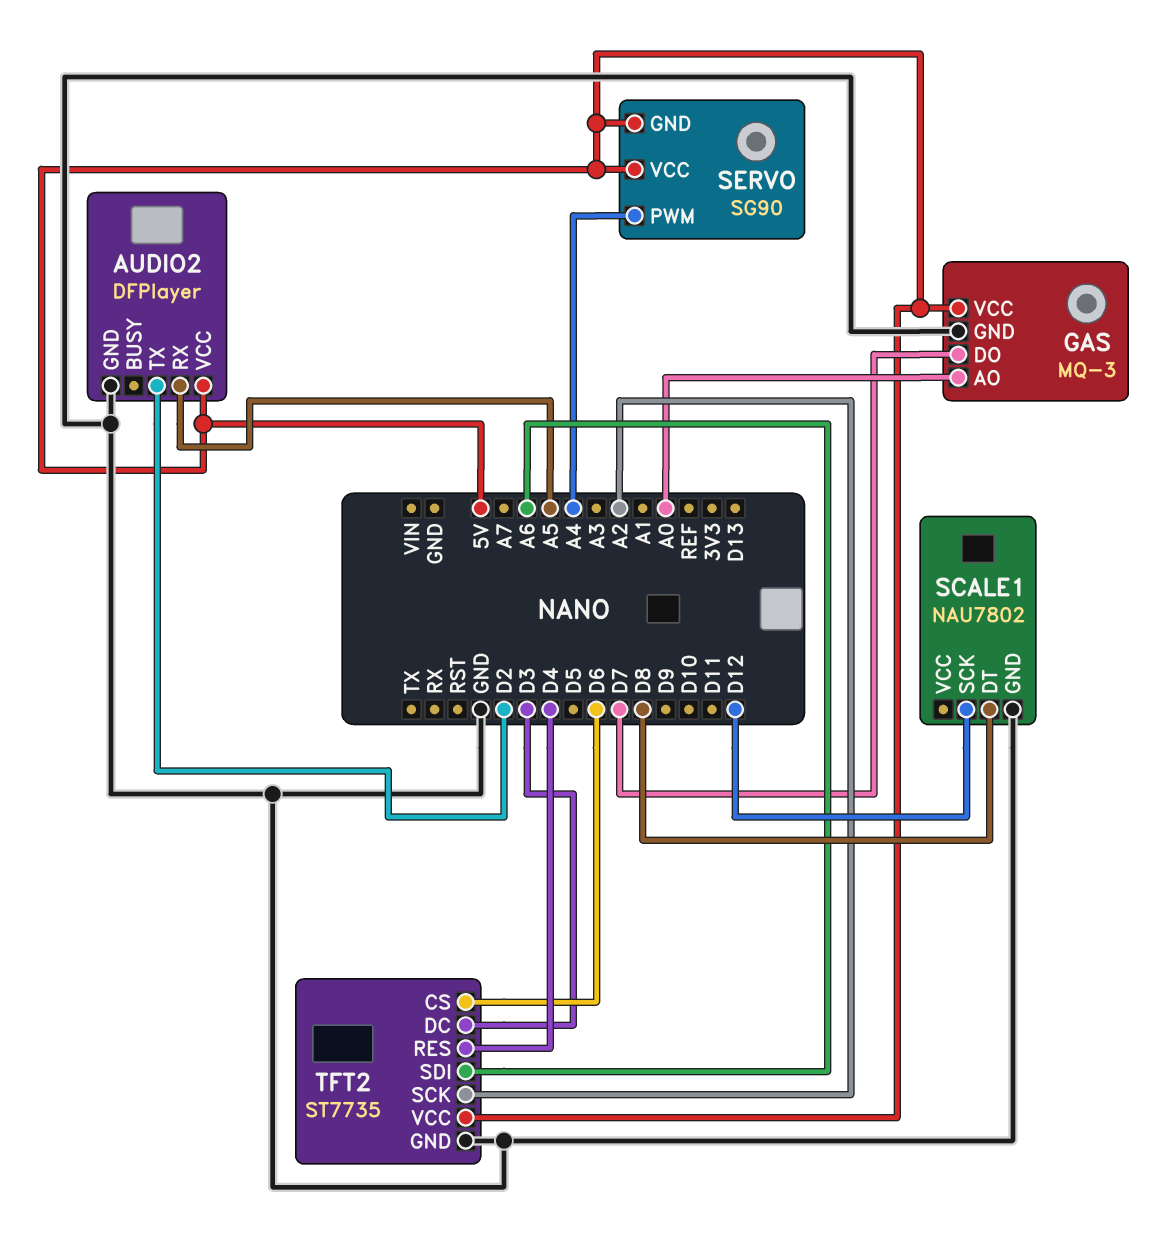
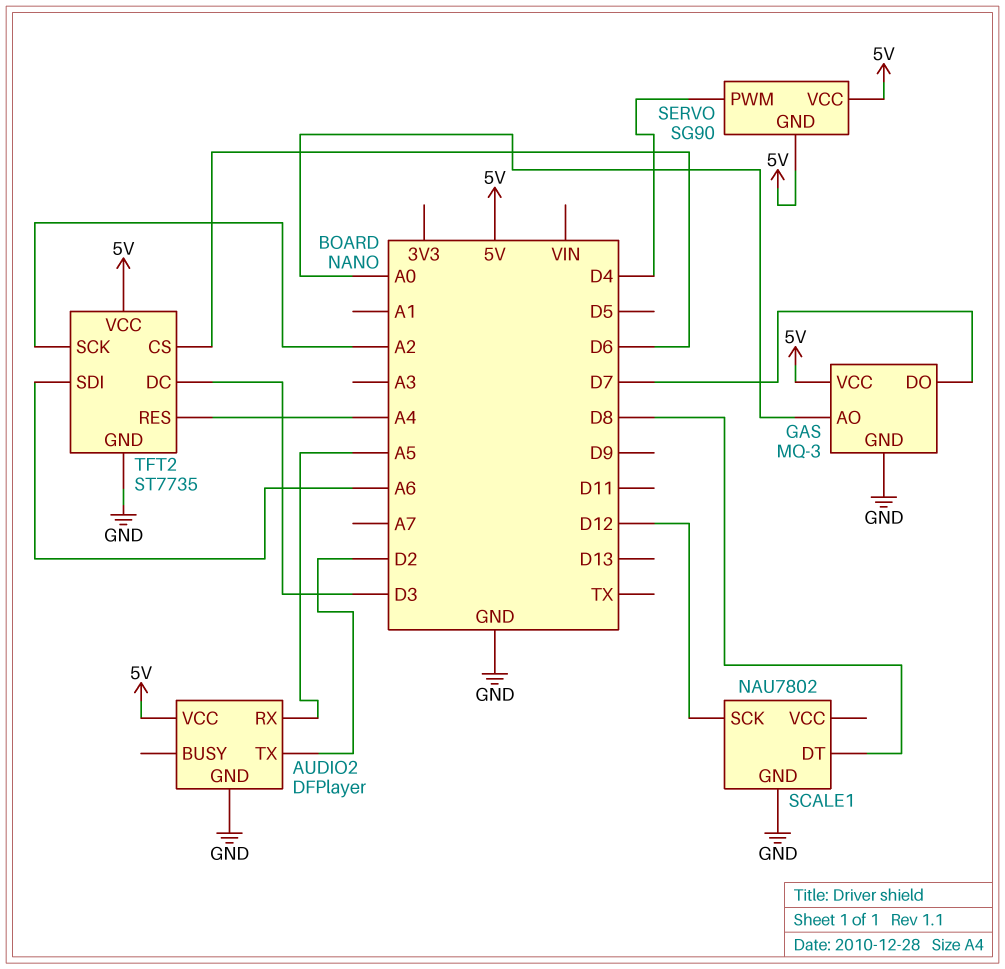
SERVO pin PWM: A4 -> D4
TFT2 pin RES: D4 -> A4

